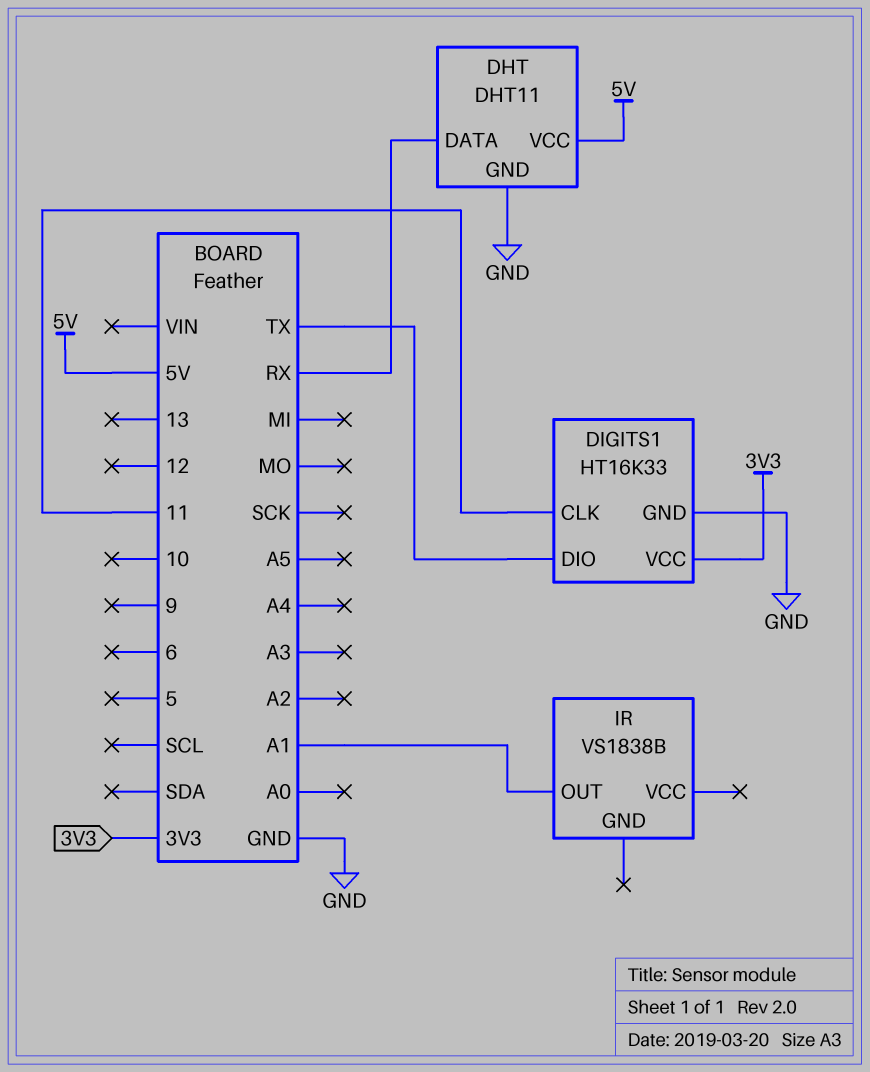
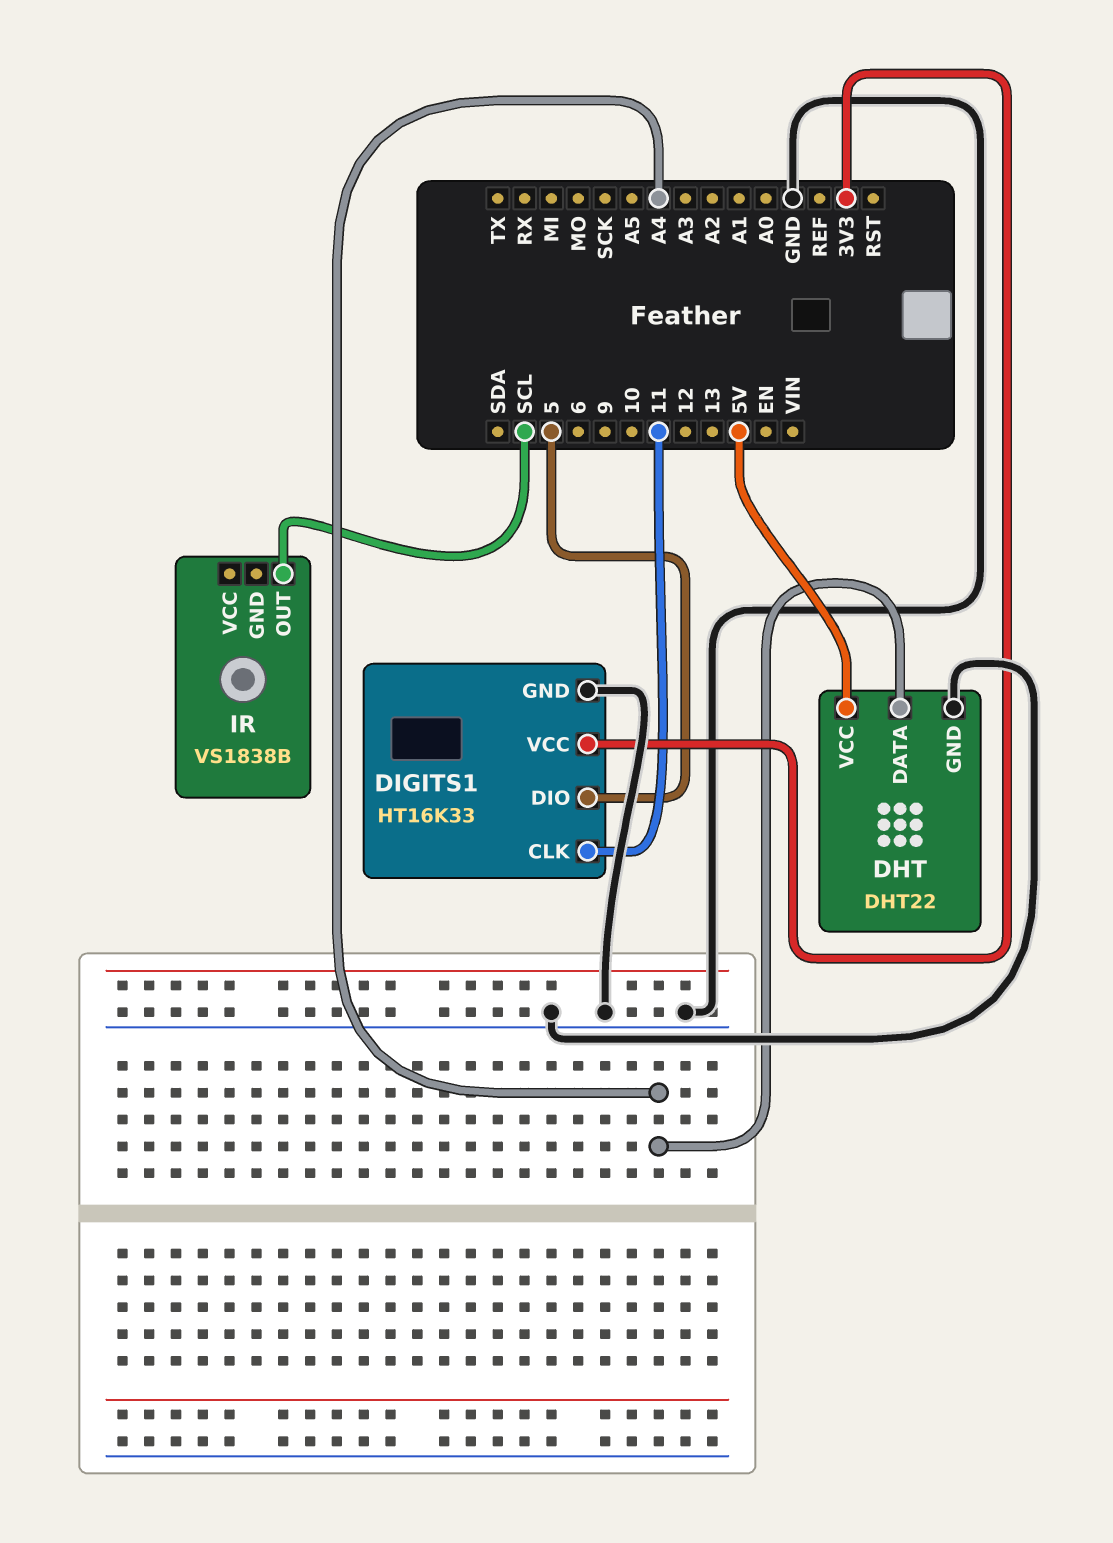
DHT: DHT11 -> DHT22
DHT pin DATA: RX -> A4
DIGITS1 pin DIO: TX -> 5
IR pin OUT: A1 -> SCL

